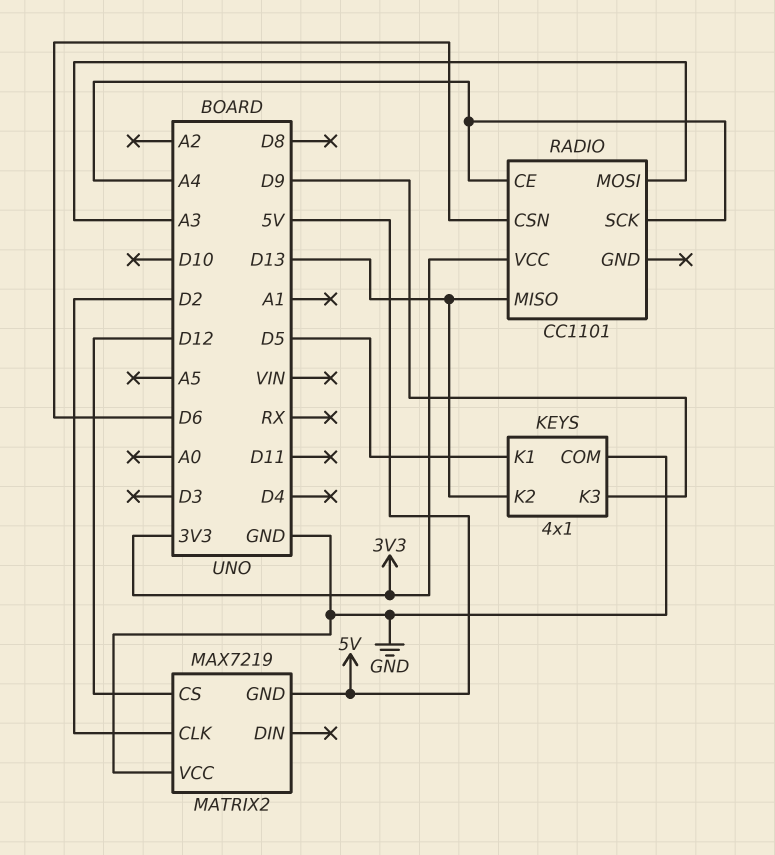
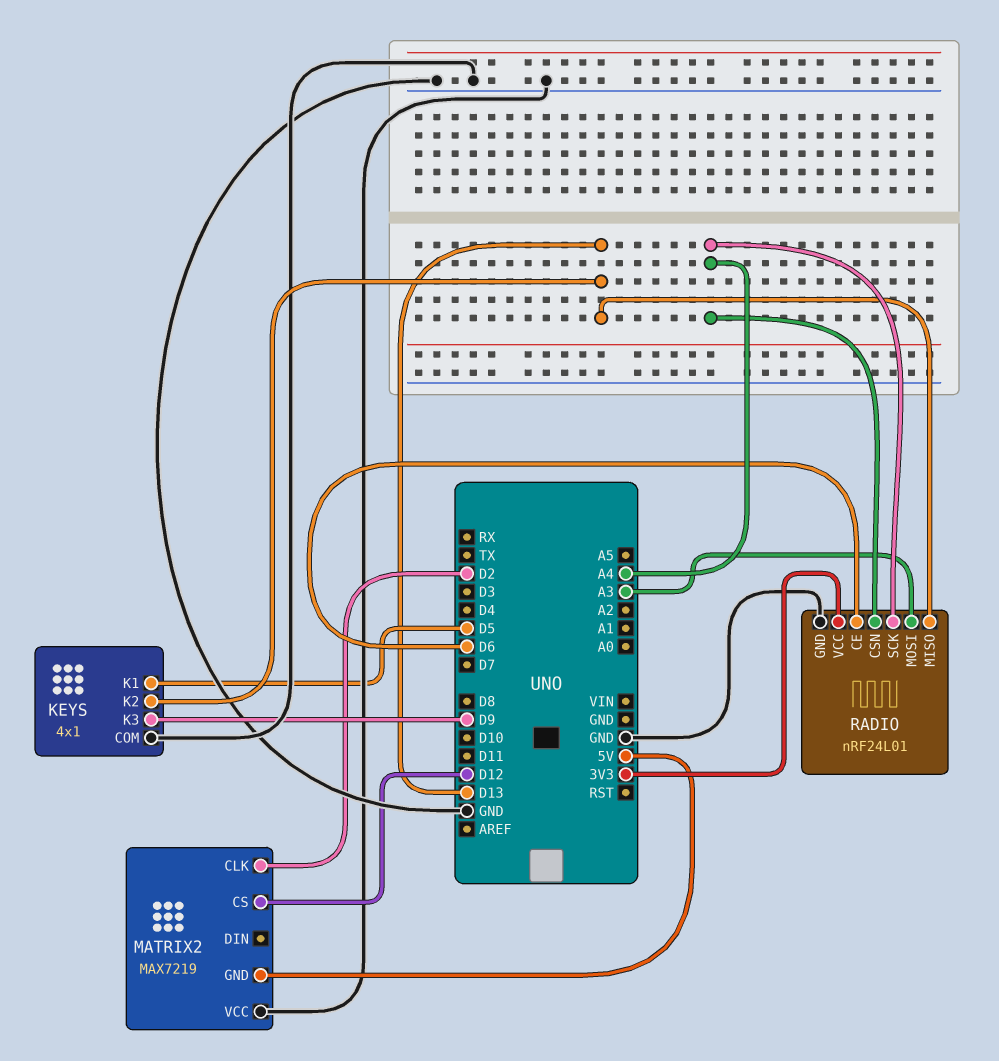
RADIO: CC1101 -> nRF24L01
RADIO pin CE: A4 -> D6
RADIO pin CSN: D6 -> A4
RADIO pin GND: none -> GND

